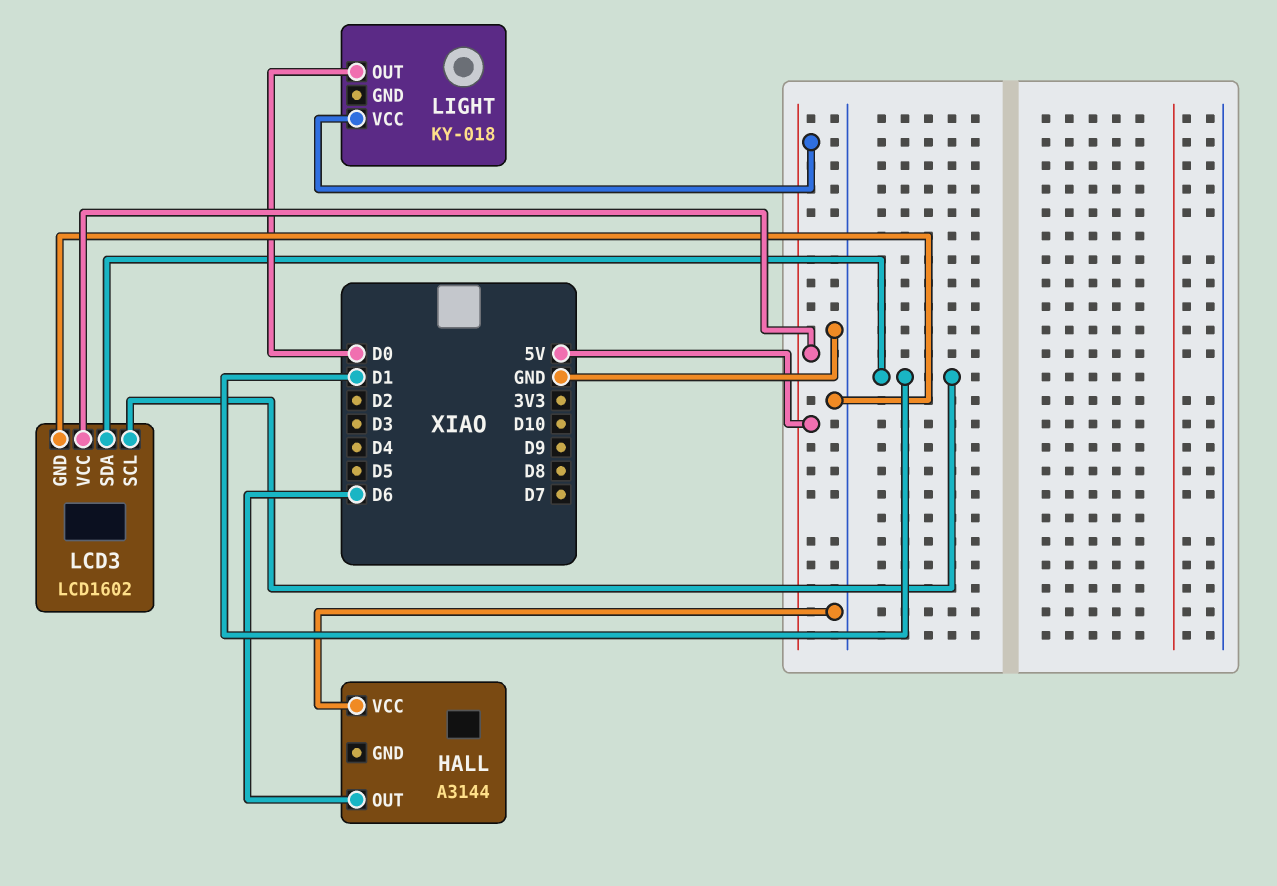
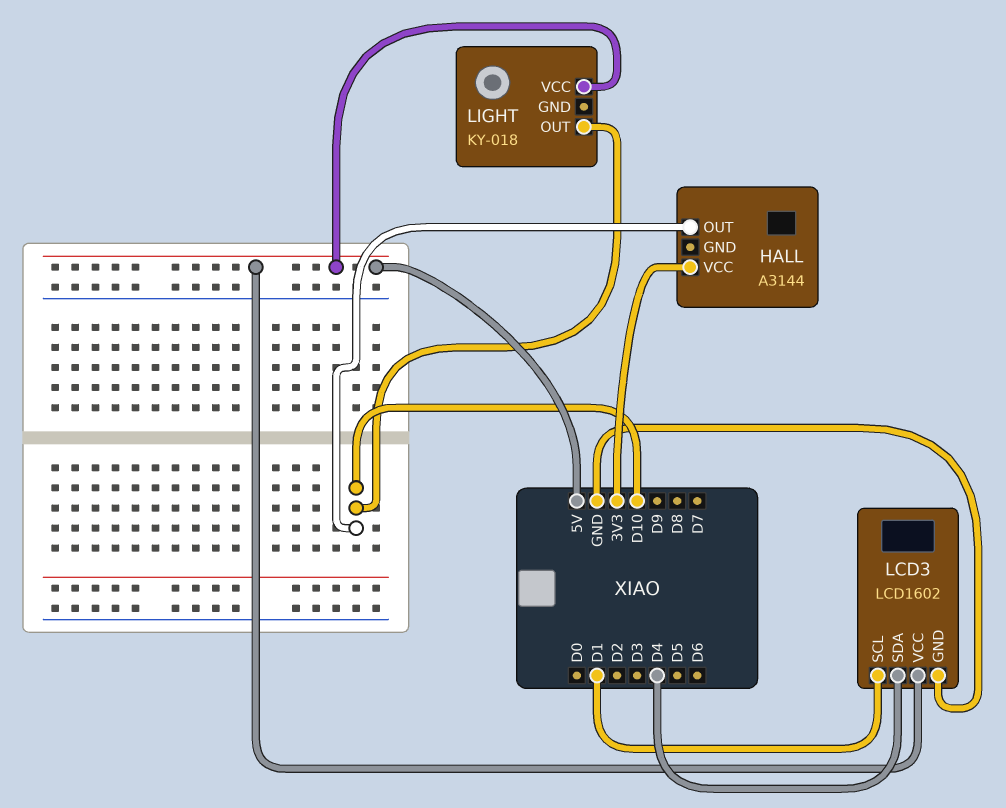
HALL pin OUT: D6 -> D10
HALL pin VCC: GND -> 3V3
LCD3 pin SDA: D1 -> D4
LIGHT pin OUT: D0 -> D10

